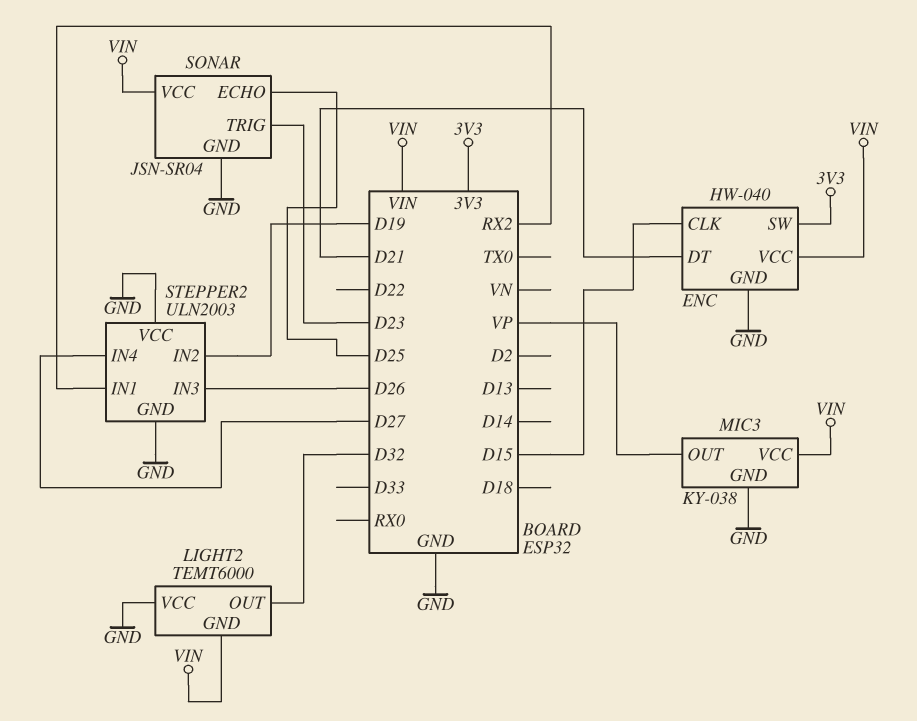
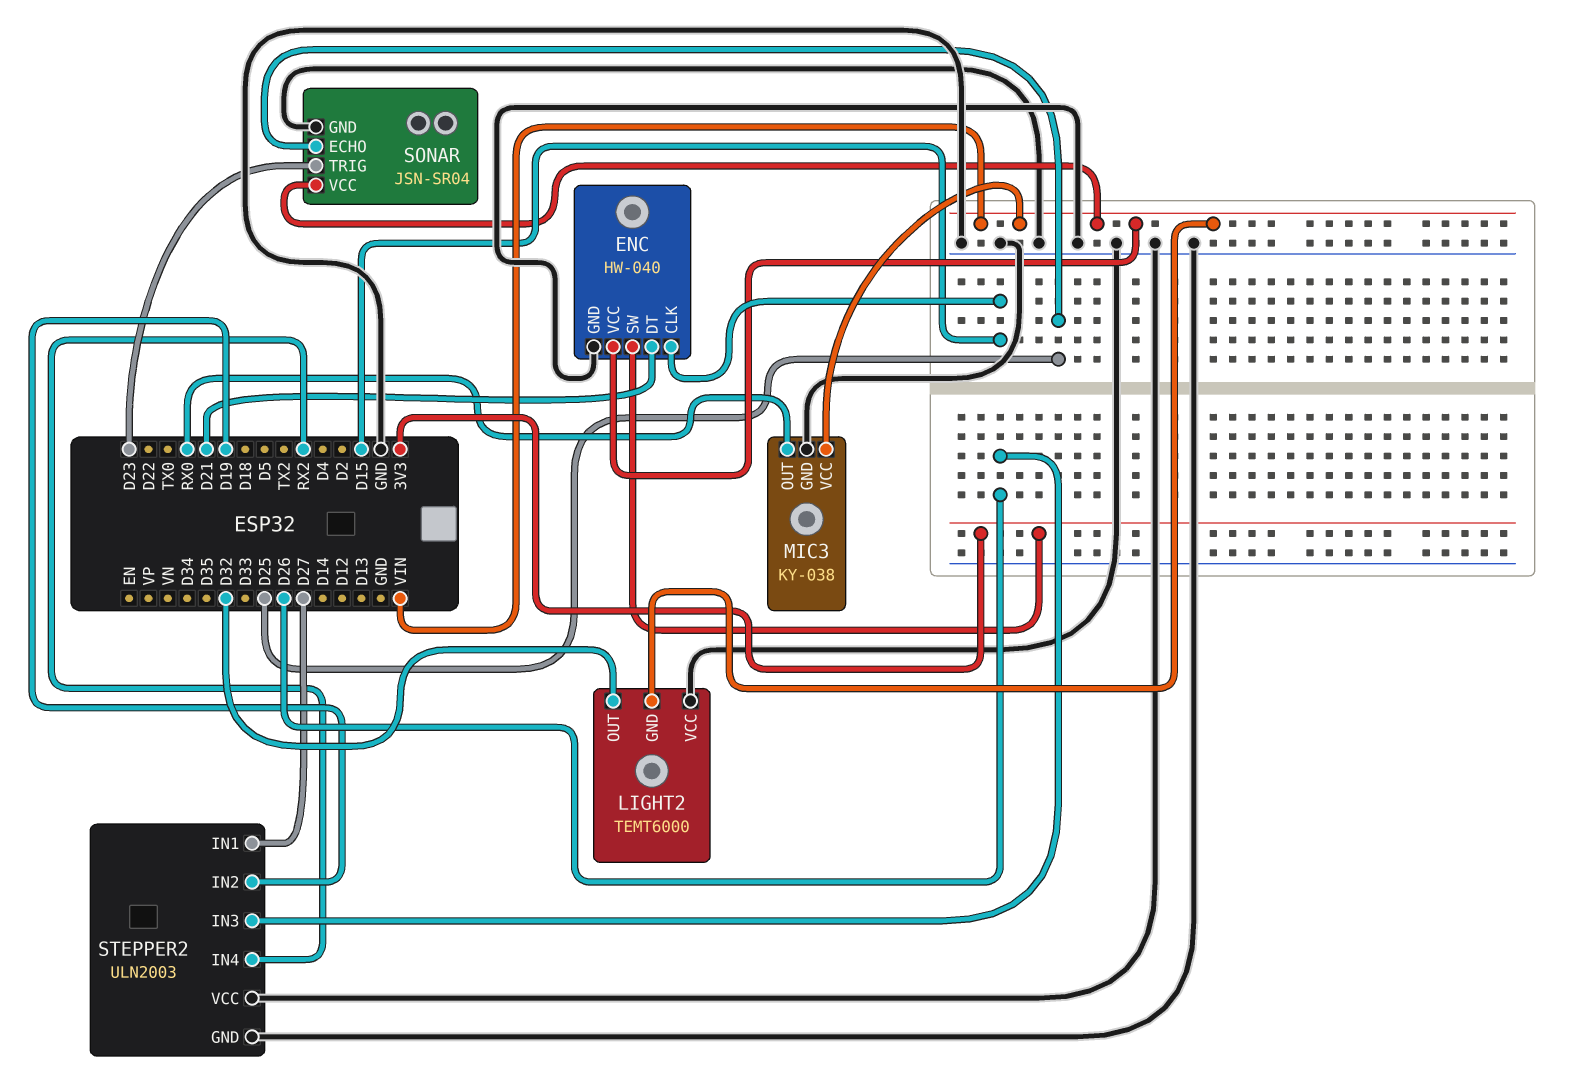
MIC3 pin OUT: VP -> RX0
STEPPER2 pin IN1: RX2 -> D27
STEPPER2 pin IN4: D27 -> RX2

